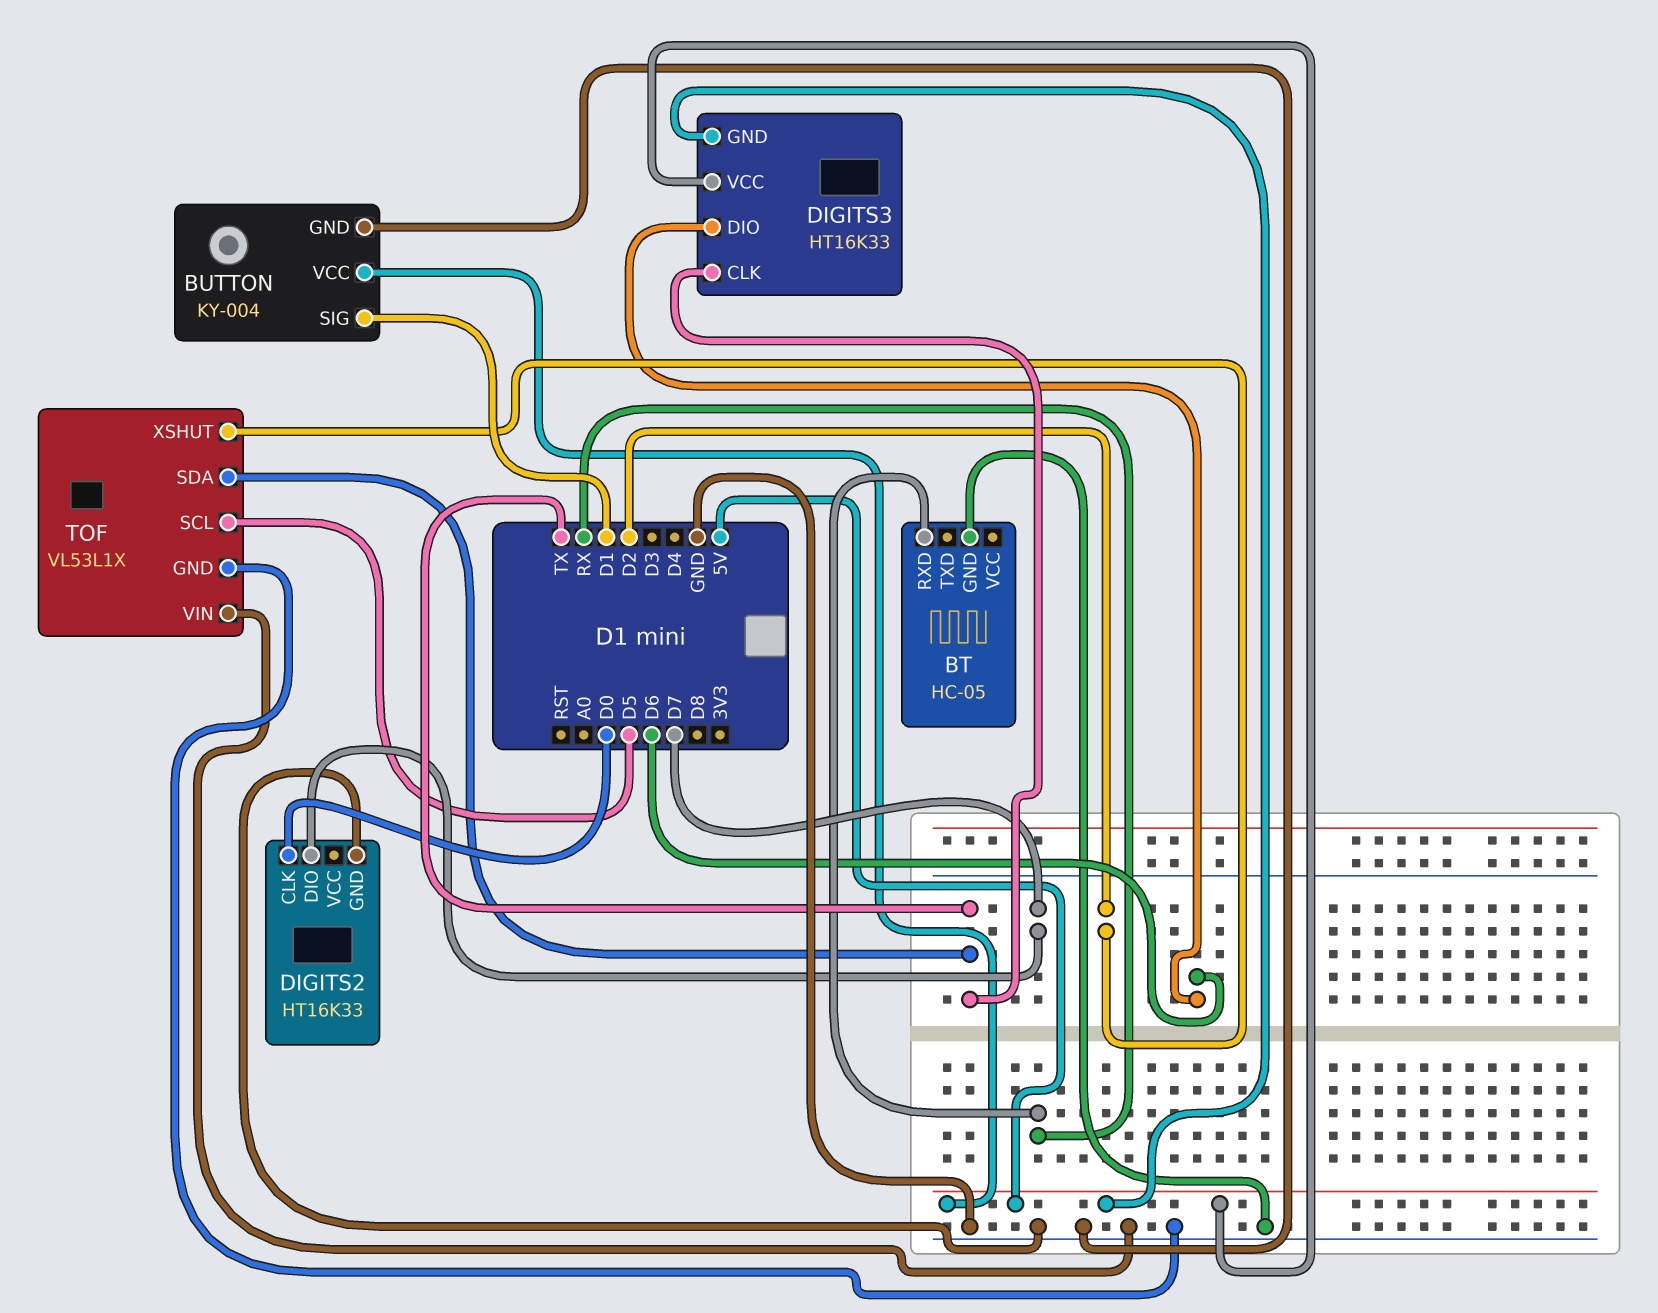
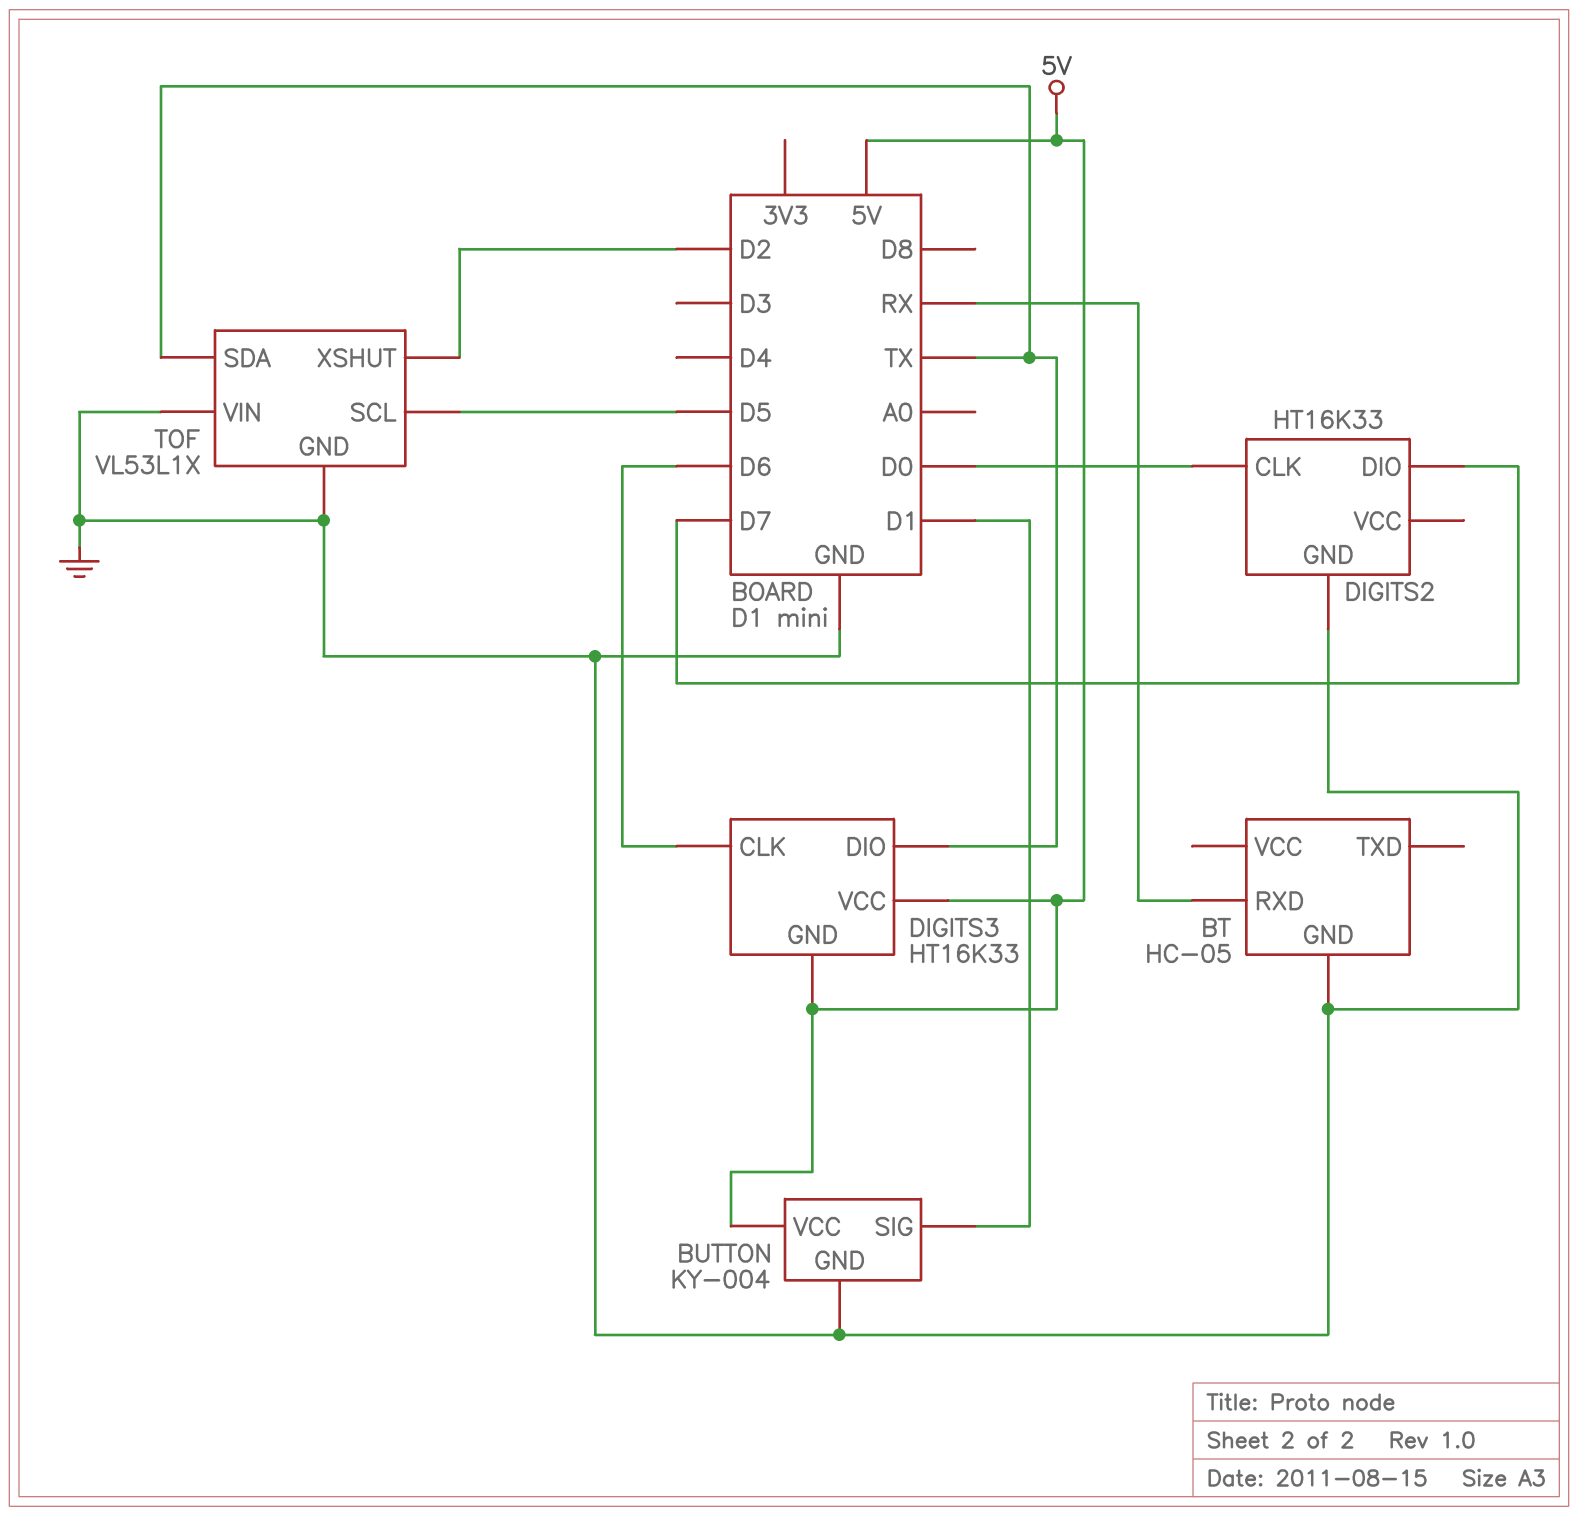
DIGITS3 pin CLK: TX -> D6
DIGITS3 pin DIO: D6 -> TX

